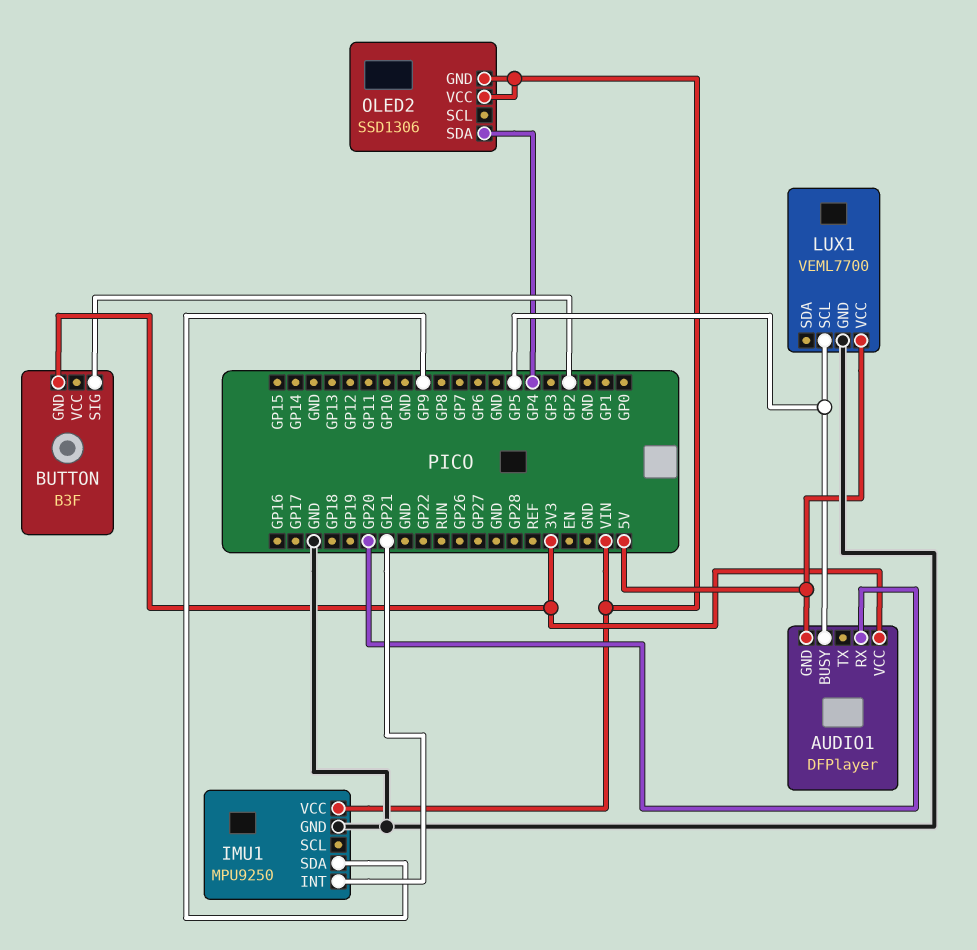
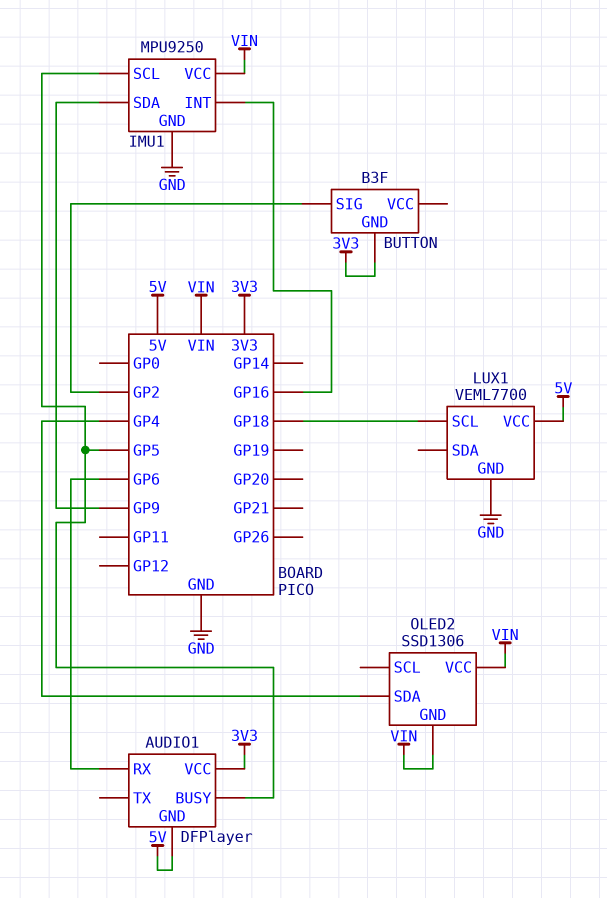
AUDIO1 pin RX: GP20 -> GP6
IMU1 pin INT: GP21 -> GP16
IMU1 pin SCL: none -> GP5
LUX1 pin SCL: GP5 -> GP18

